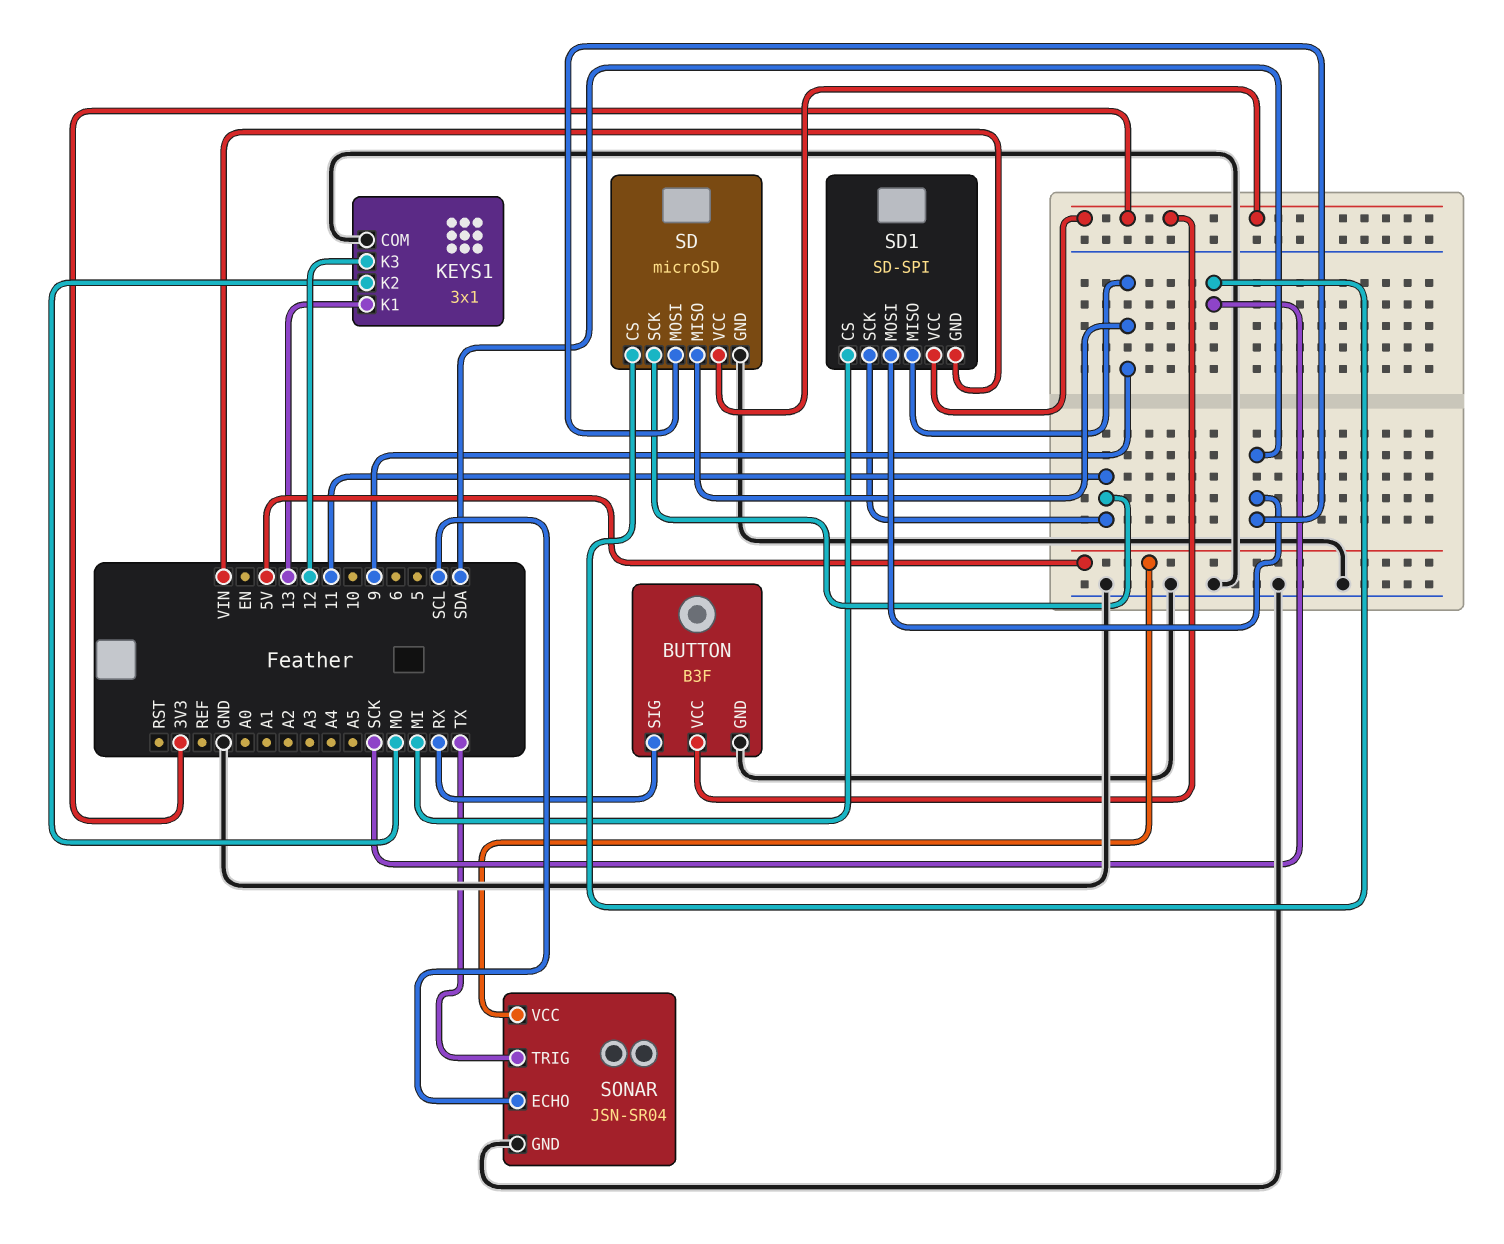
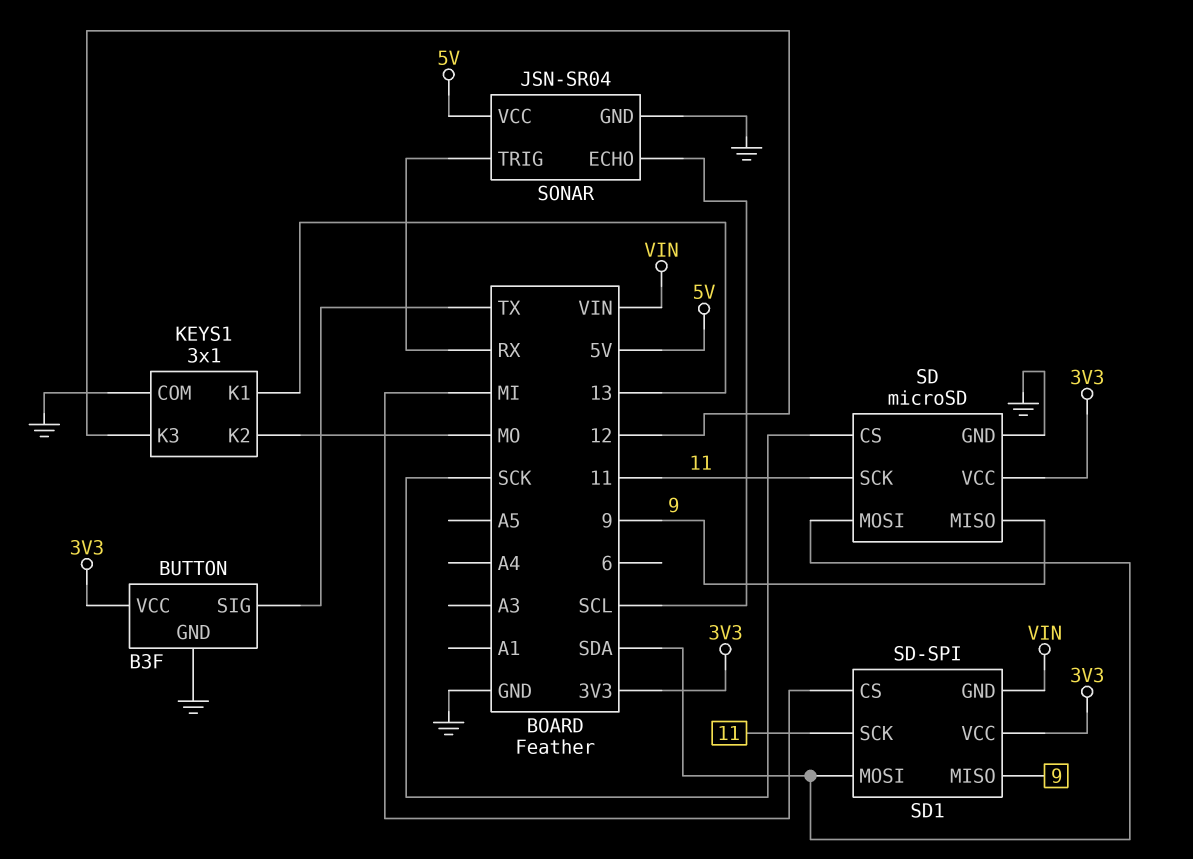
BUTTON pin SIG: RX -> TX
SONAR pin TRIG: TX -> RX

